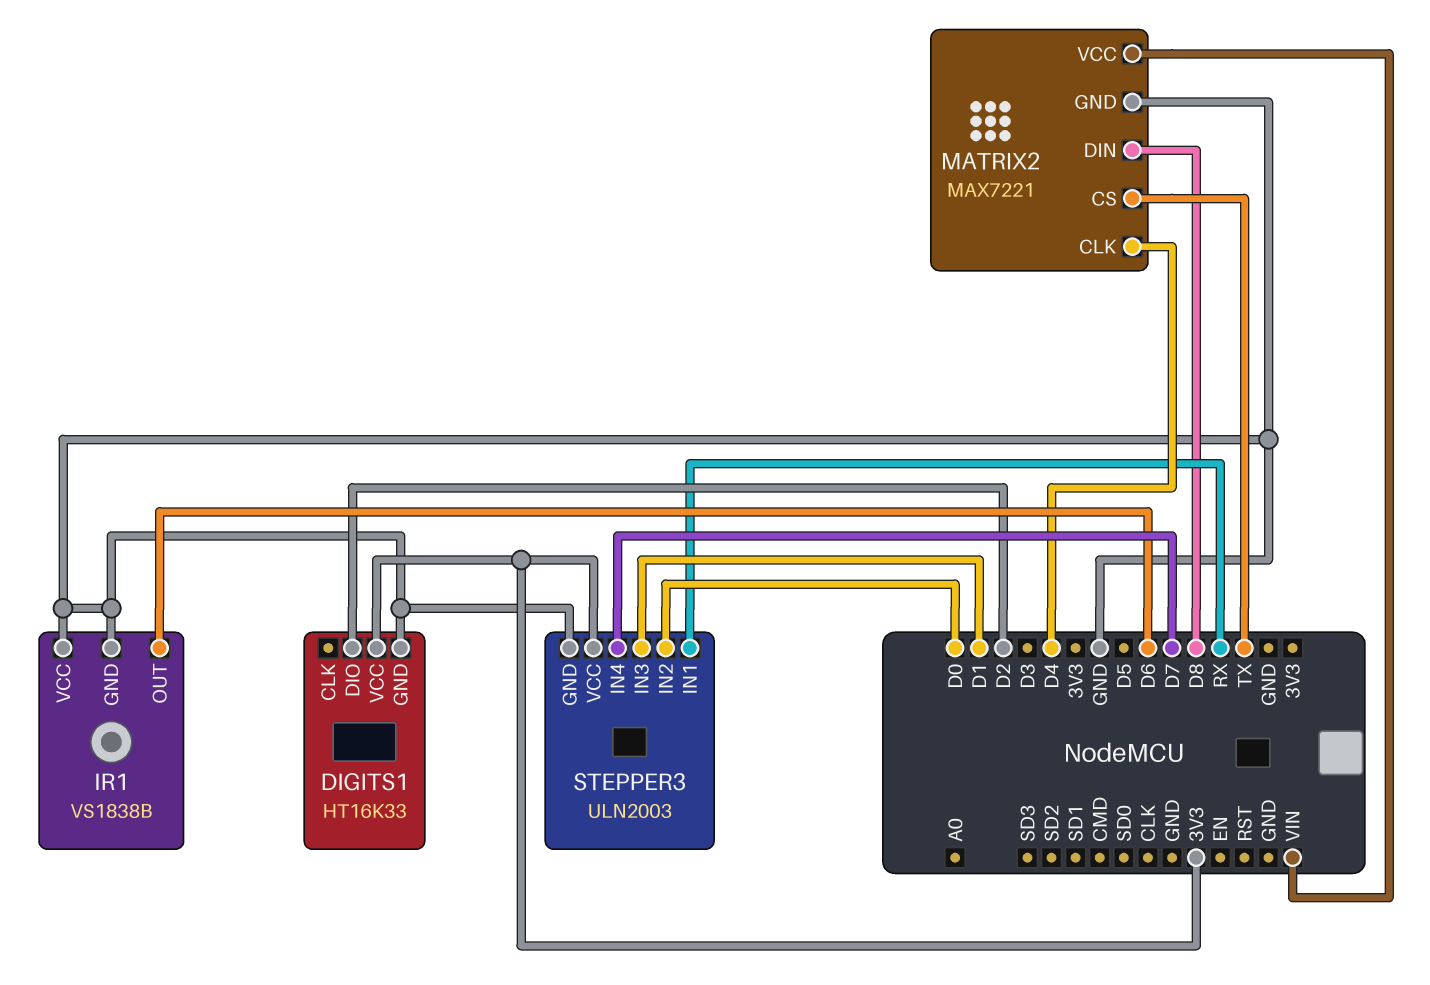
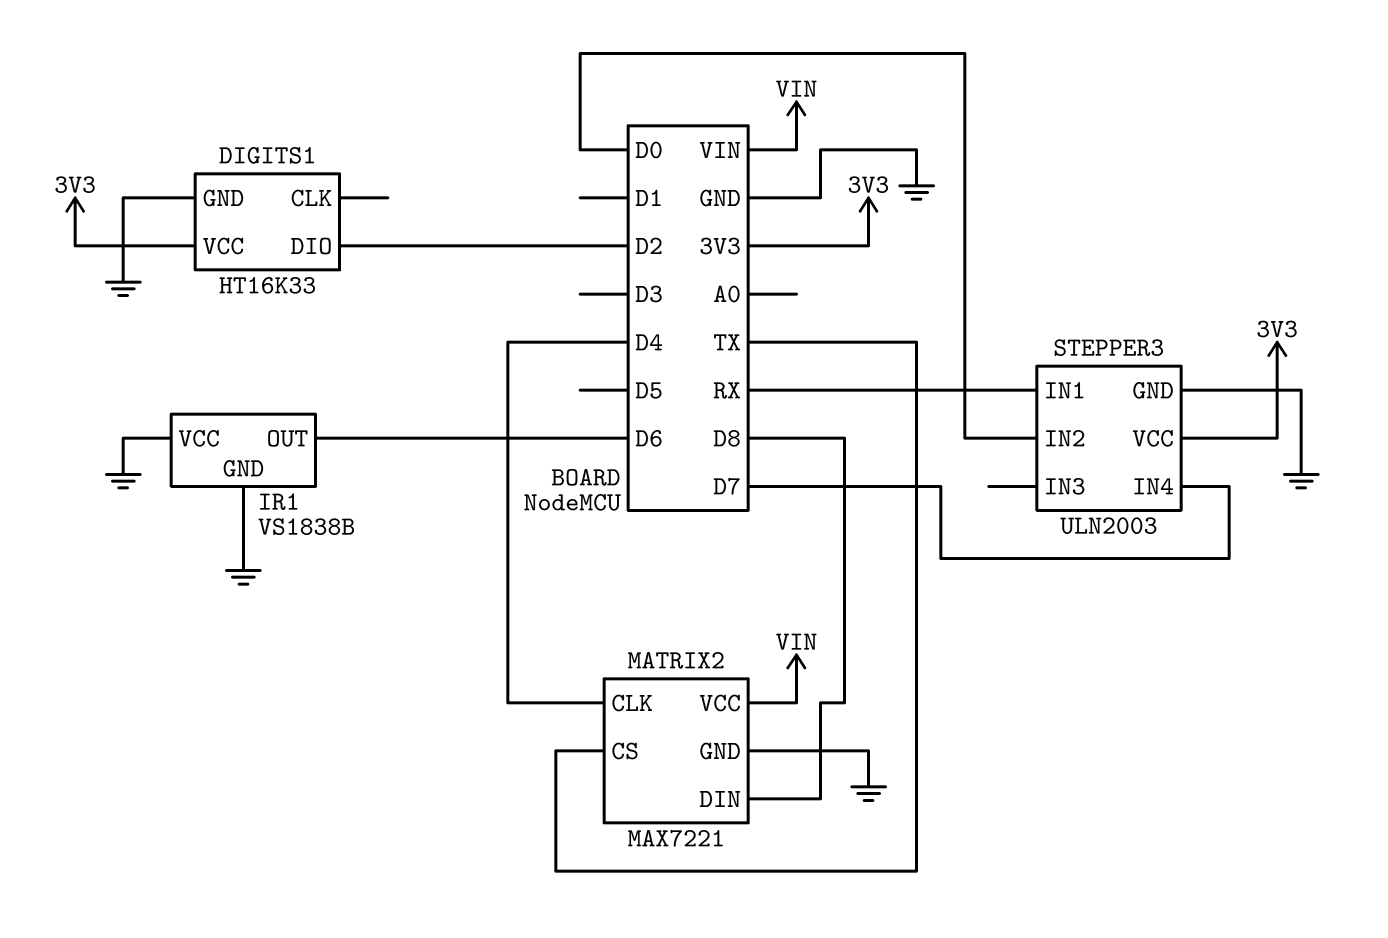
STEPPER3 pin IN3: D1 -> none

